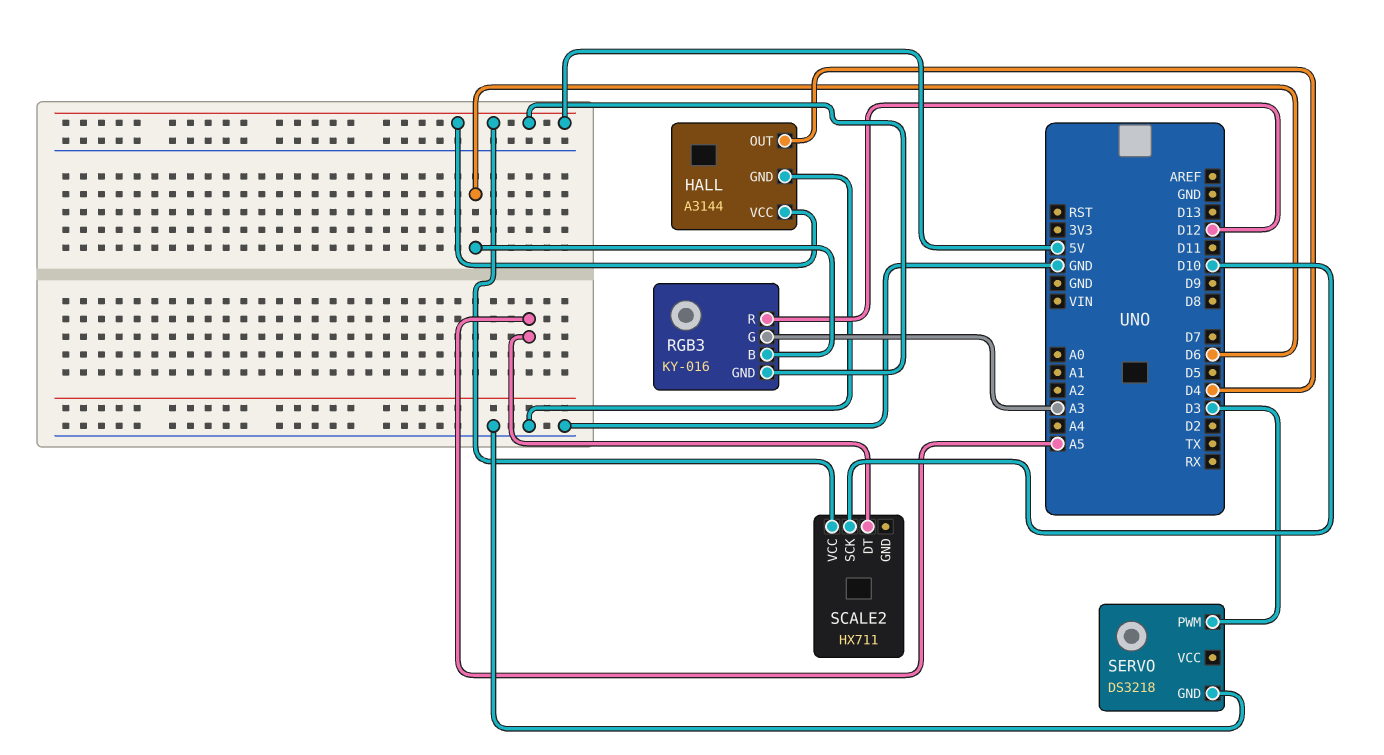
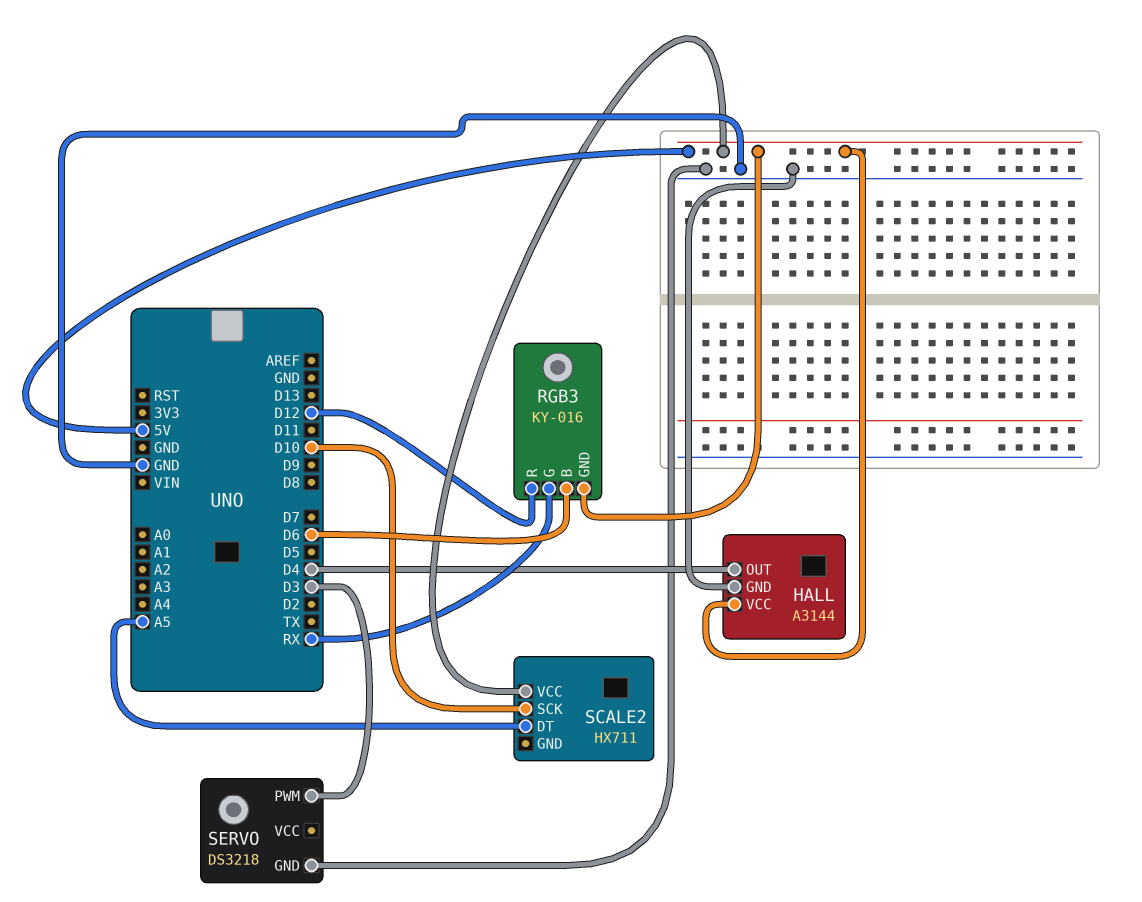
RGB3 pin G: A3 -> RX

